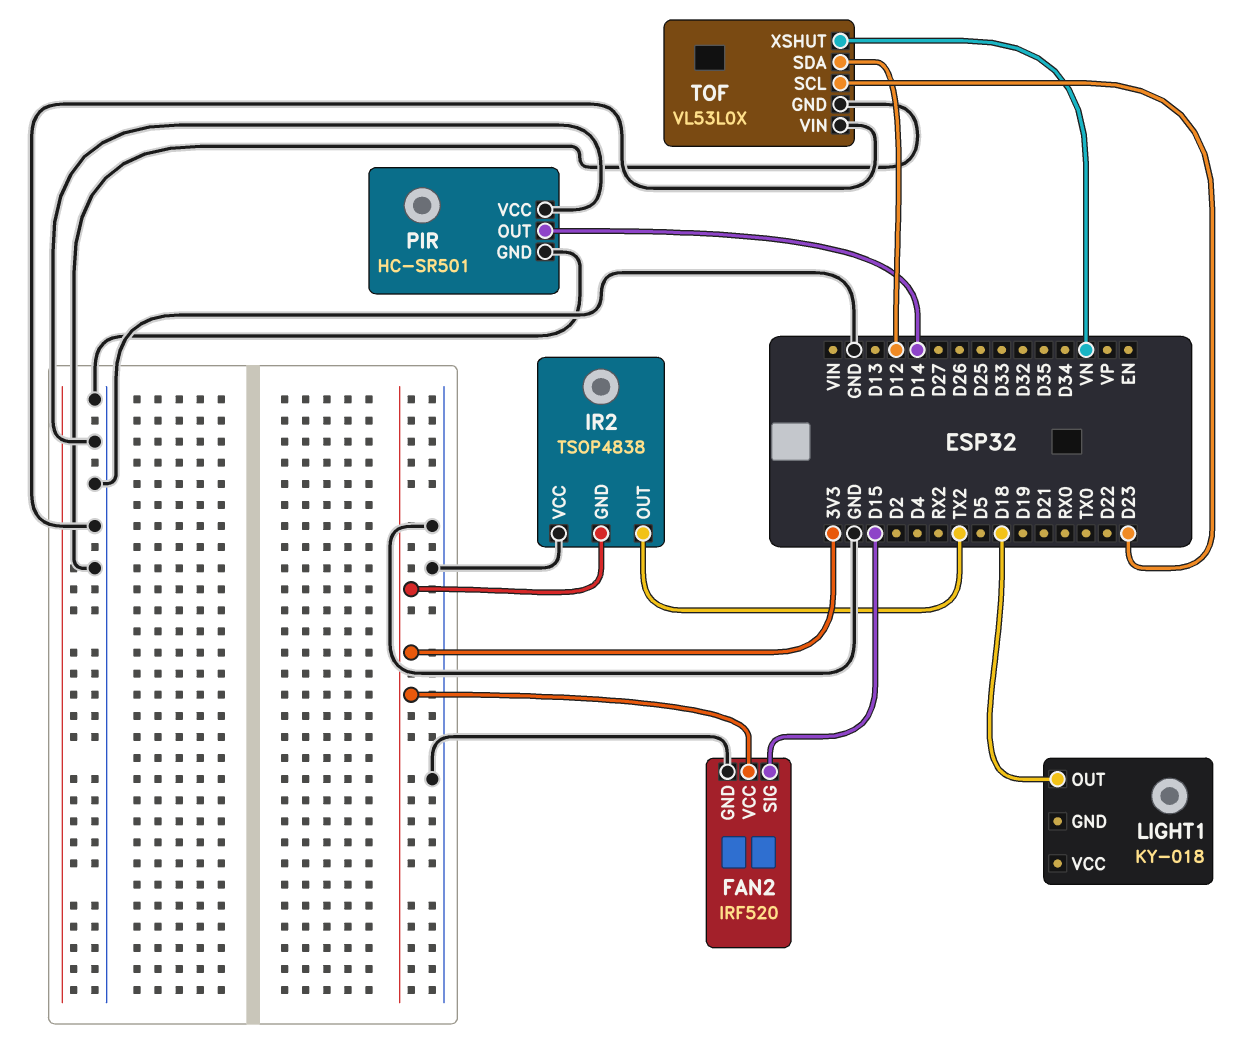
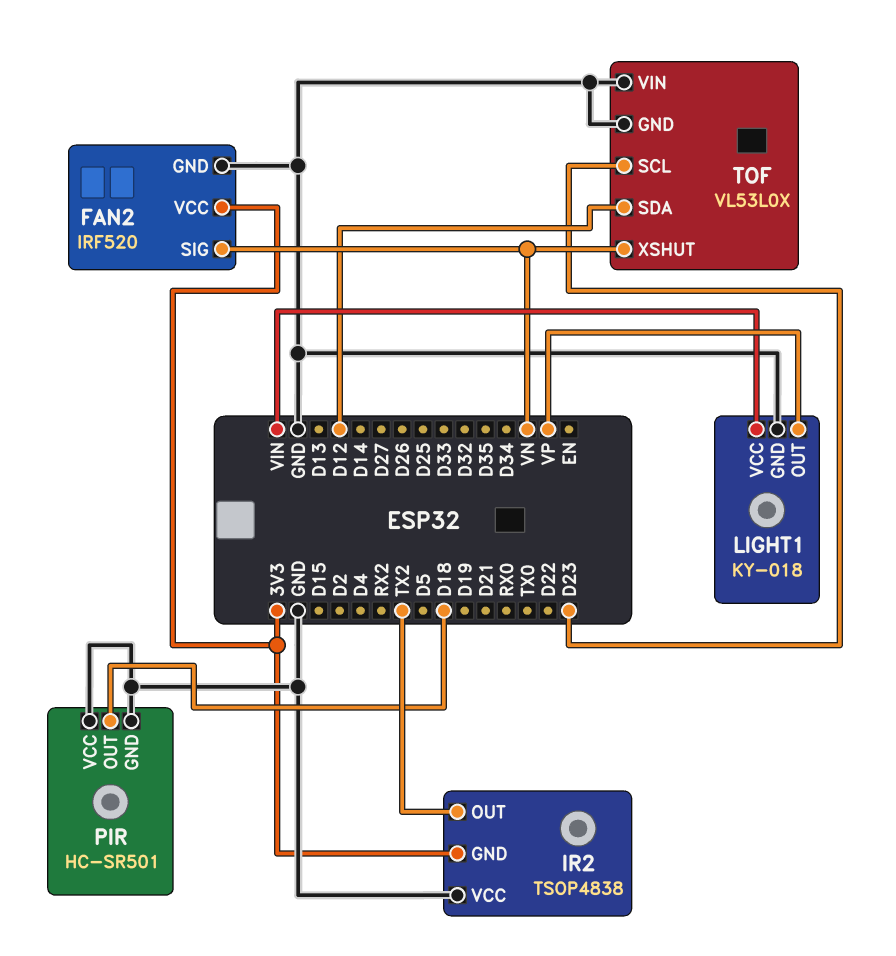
FAN2 pin SIG: D15 -> VN
LIGHT1 pin GND: none -> GND
LIGHT1 pin OUT: D18 -> VP
LIGHT1 pin VCC: none -> VIN
PIR pin OUT: D14 -> D18

